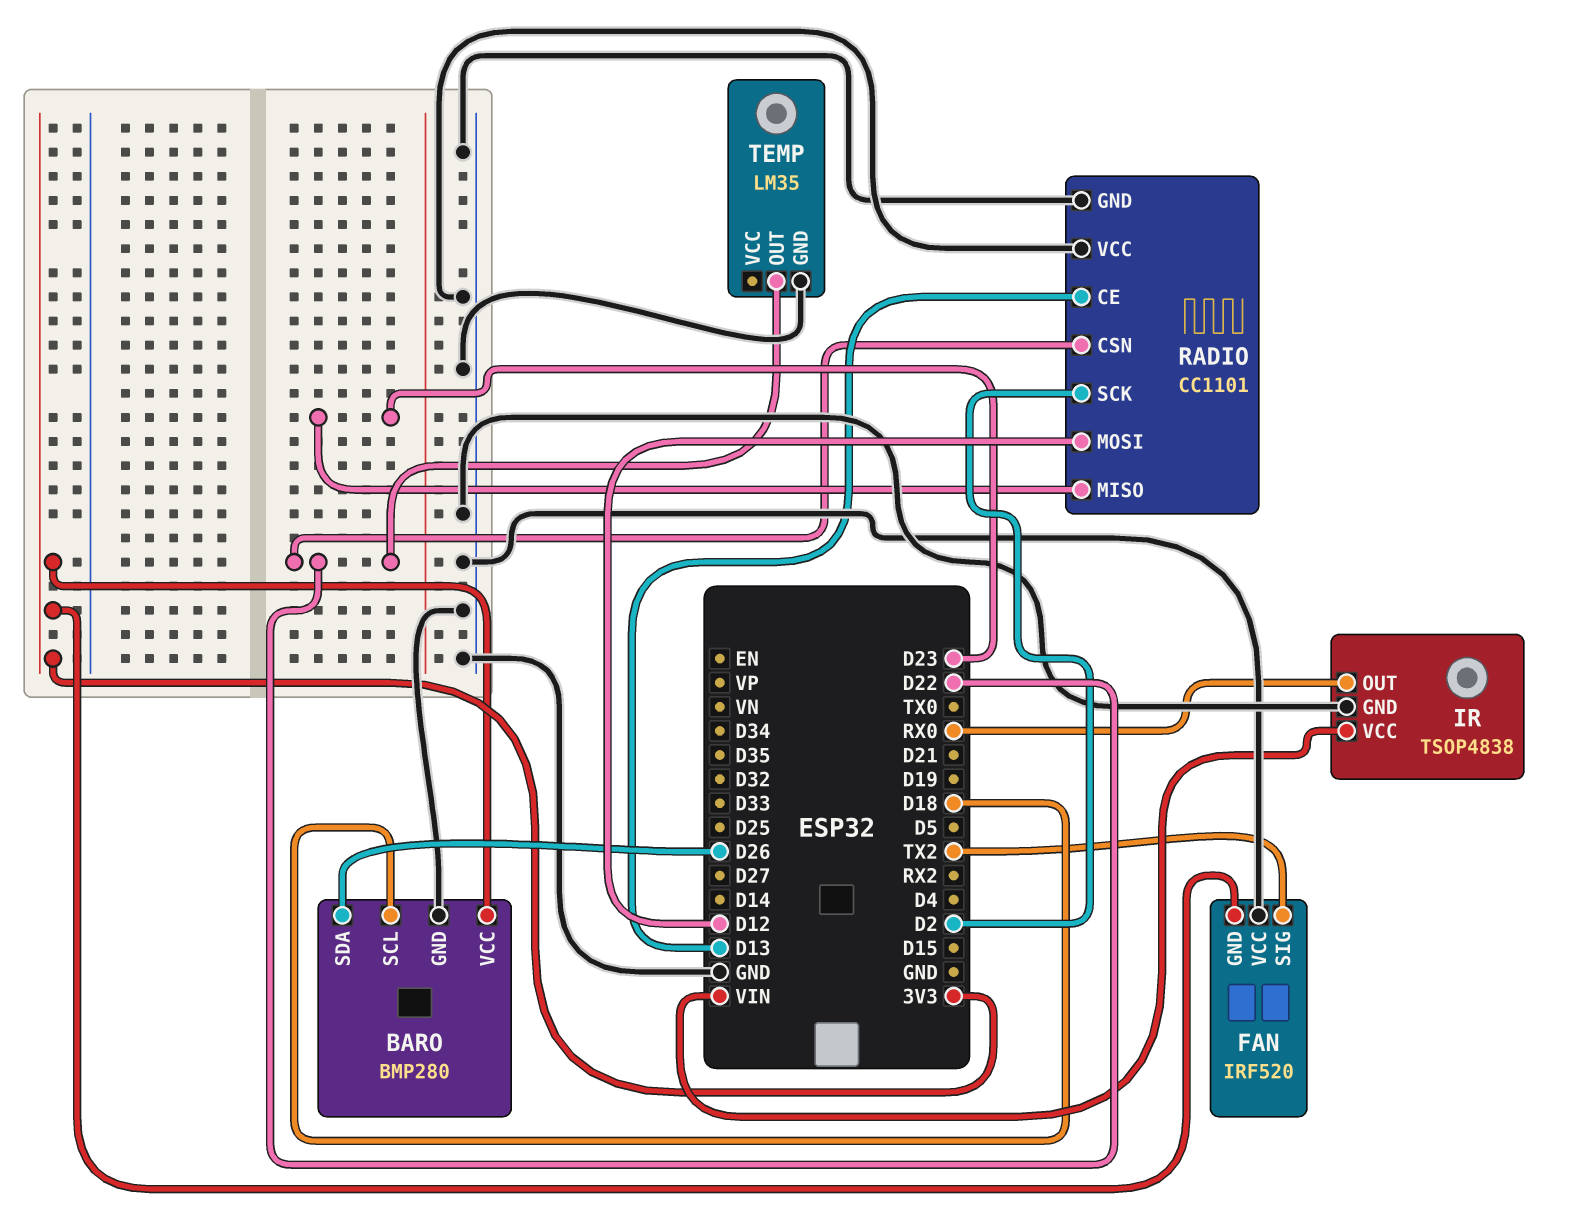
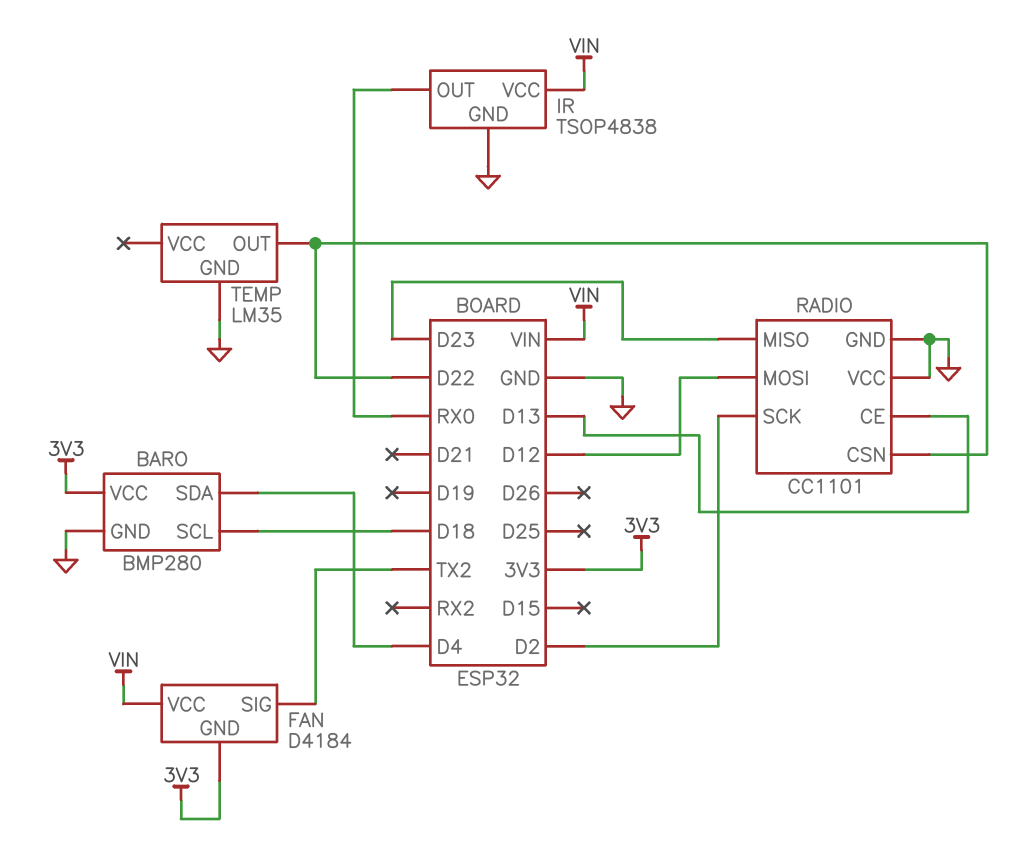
BARO pin SDA: D26 -> D4
FAN: IRF520 -> D4184
FAN pin VCC: GND -> VIN

